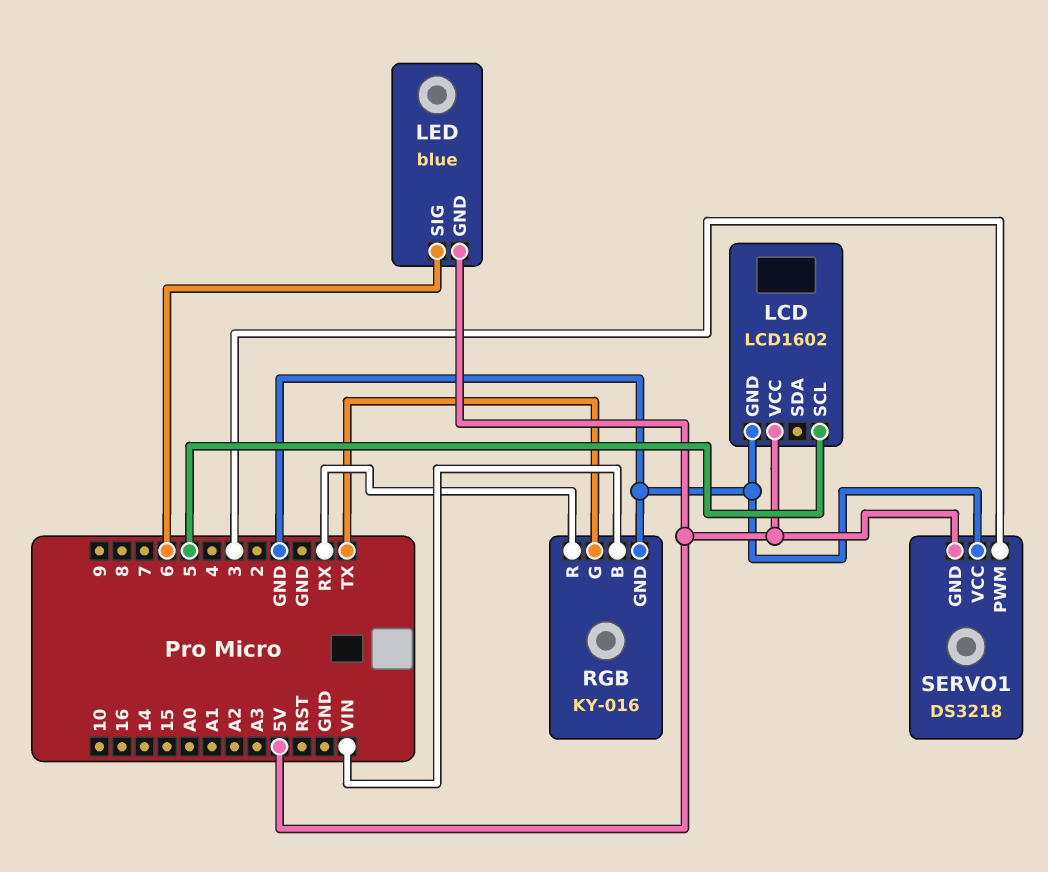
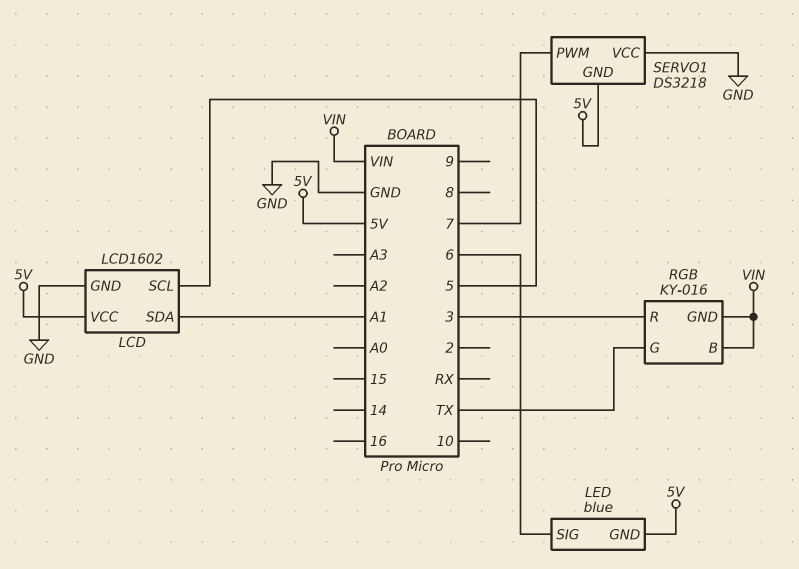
LCD pin SDA: none -> A1
RGB pin GND: GND -> VIN
RGB pin R: RX -> 3
SERVO1 pin PWM: 3 -> 7

